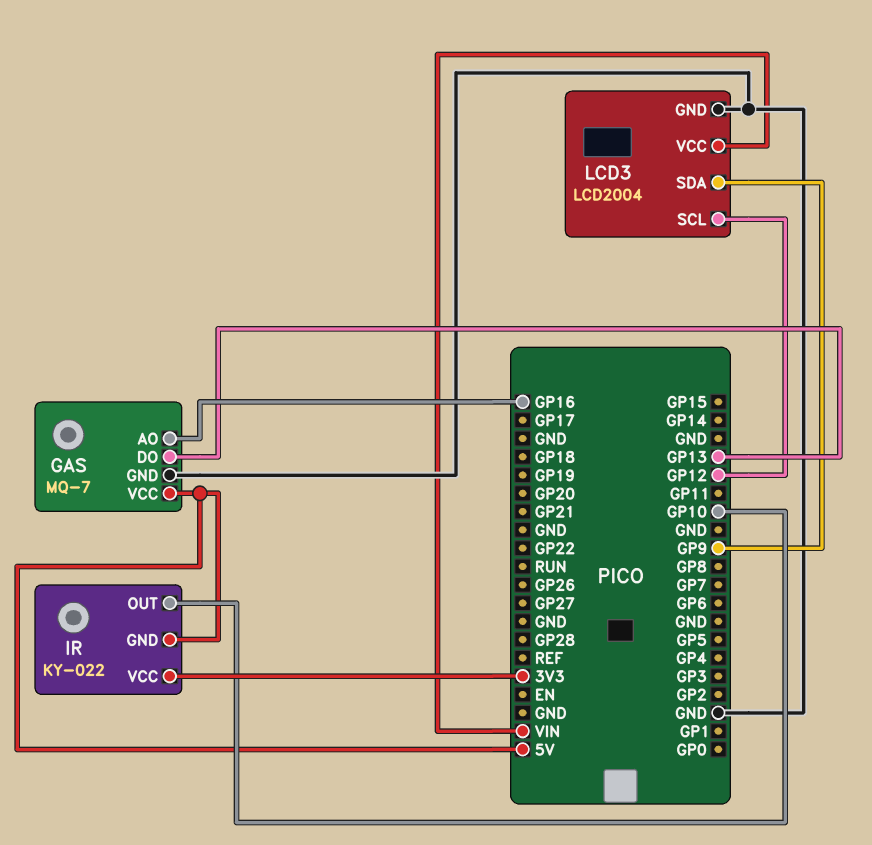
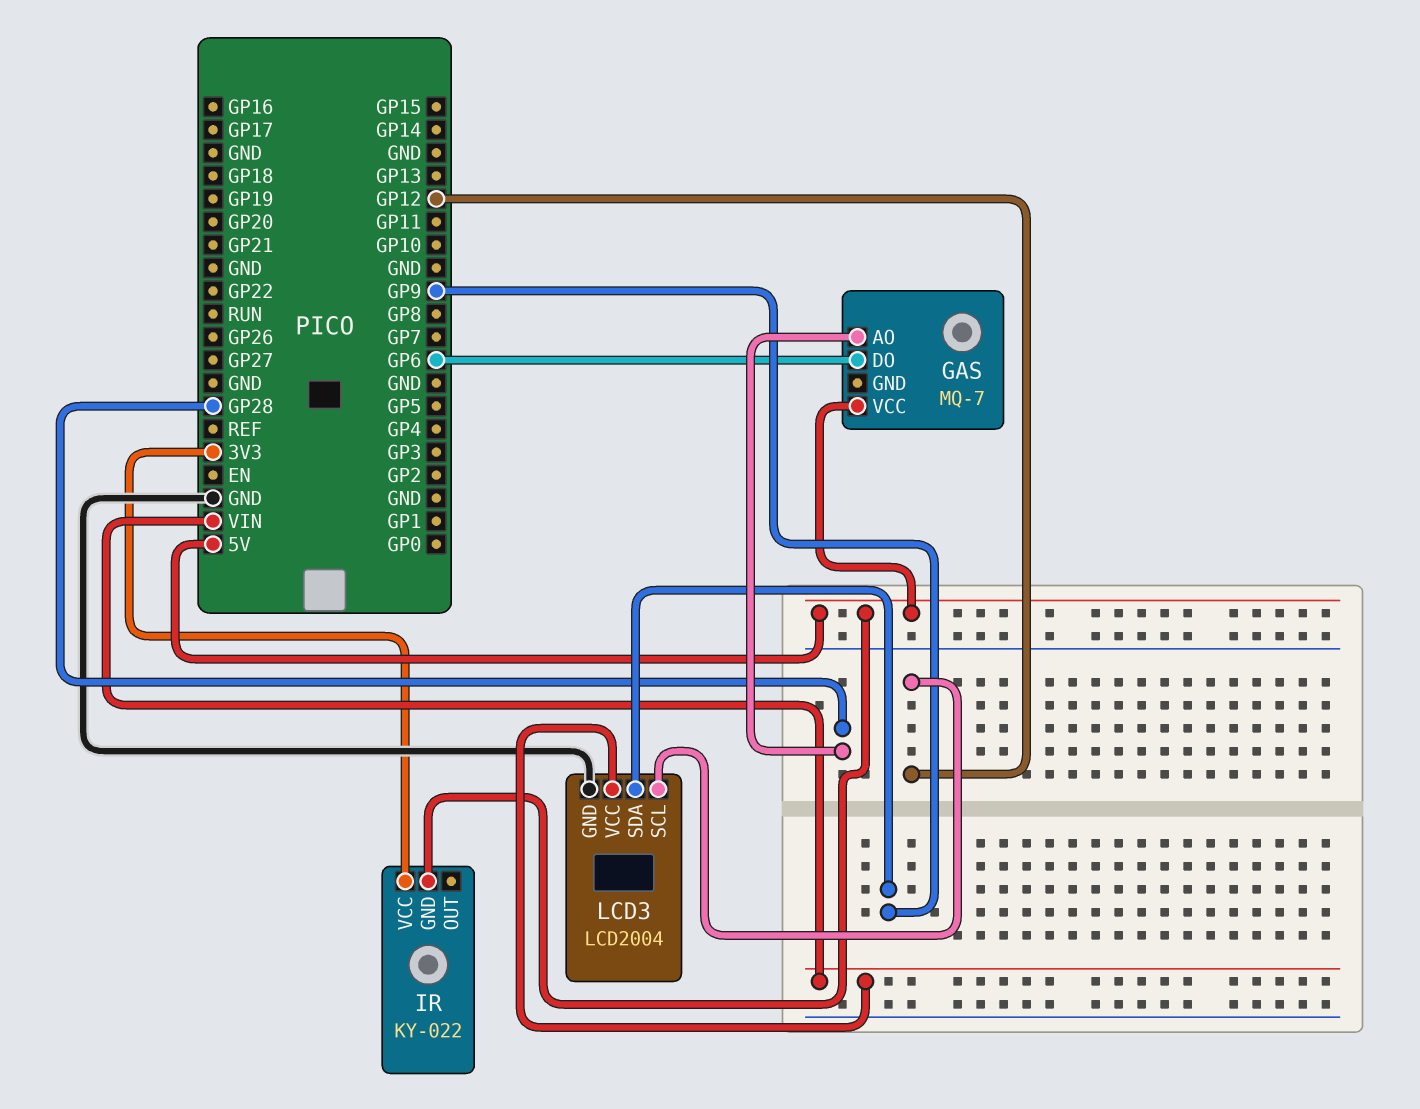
GAS pin AO: GP16 -> GP28
GAS pin DO: GP13 -> GP6
GAS pin GND: GND -> none
IR pin OUT: GP10 -> none

